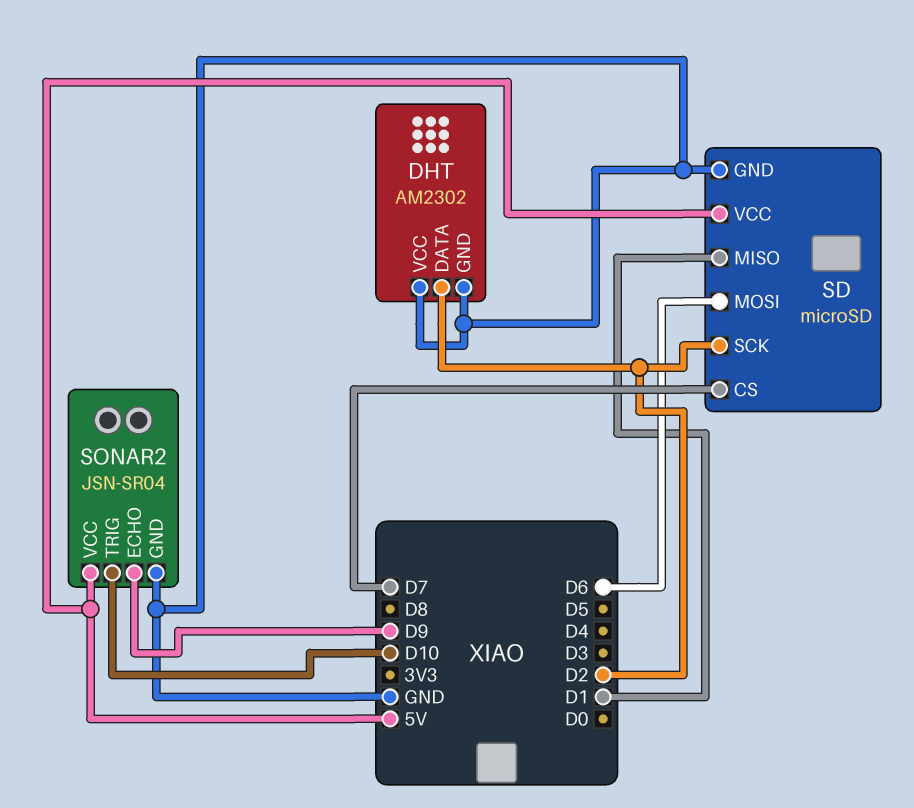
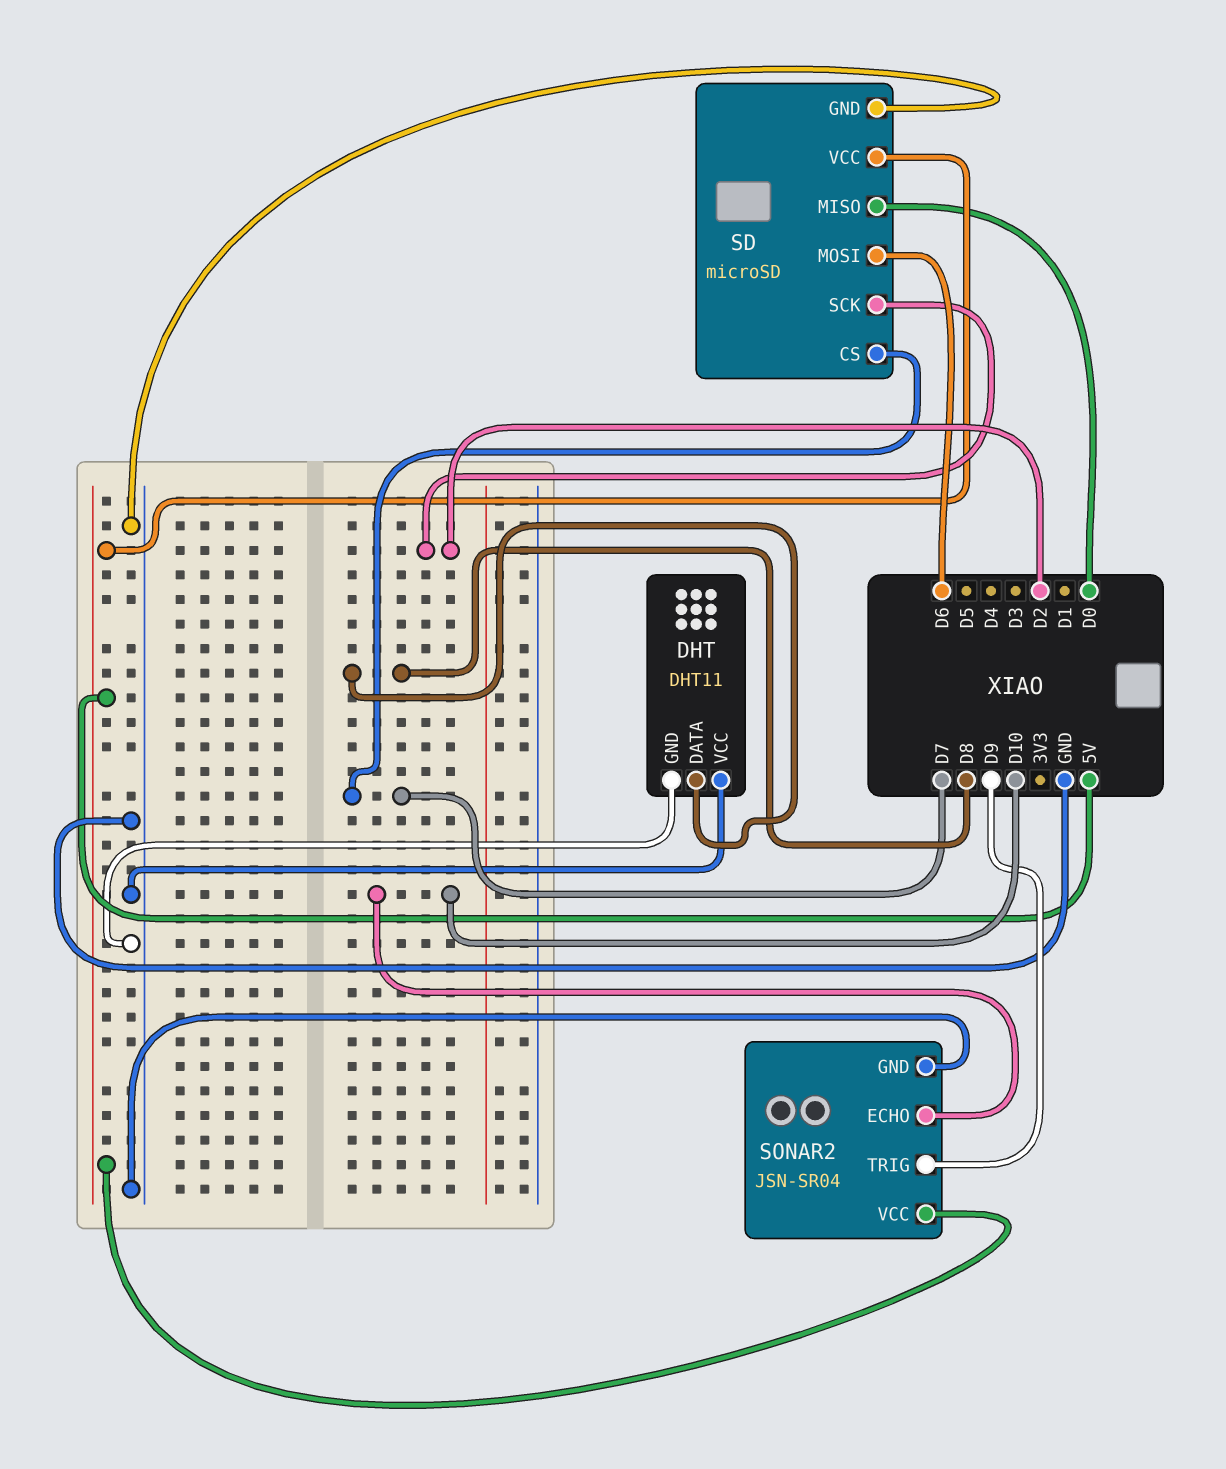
DHT: AM2302 -> DHT11
DHT pin DATA: D2 -> D8
SD pin MISO: D1 -> D0
SONAR2 pin ECHO: D9 -> D10
SONAR2 pin TRIG: D10 -> D9

